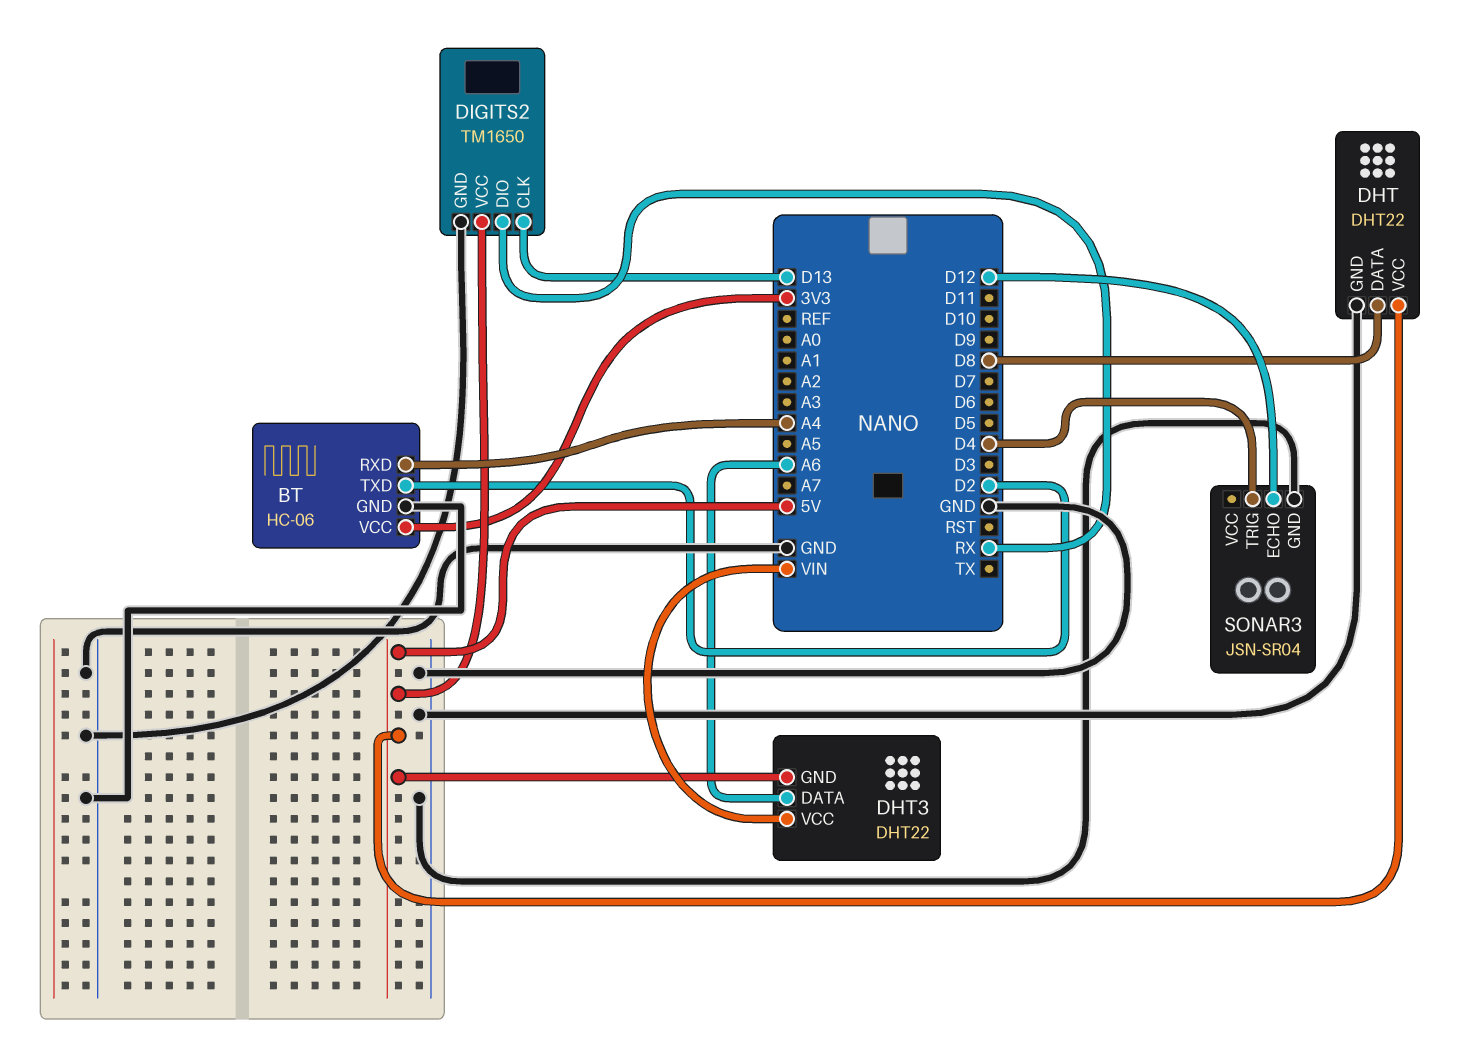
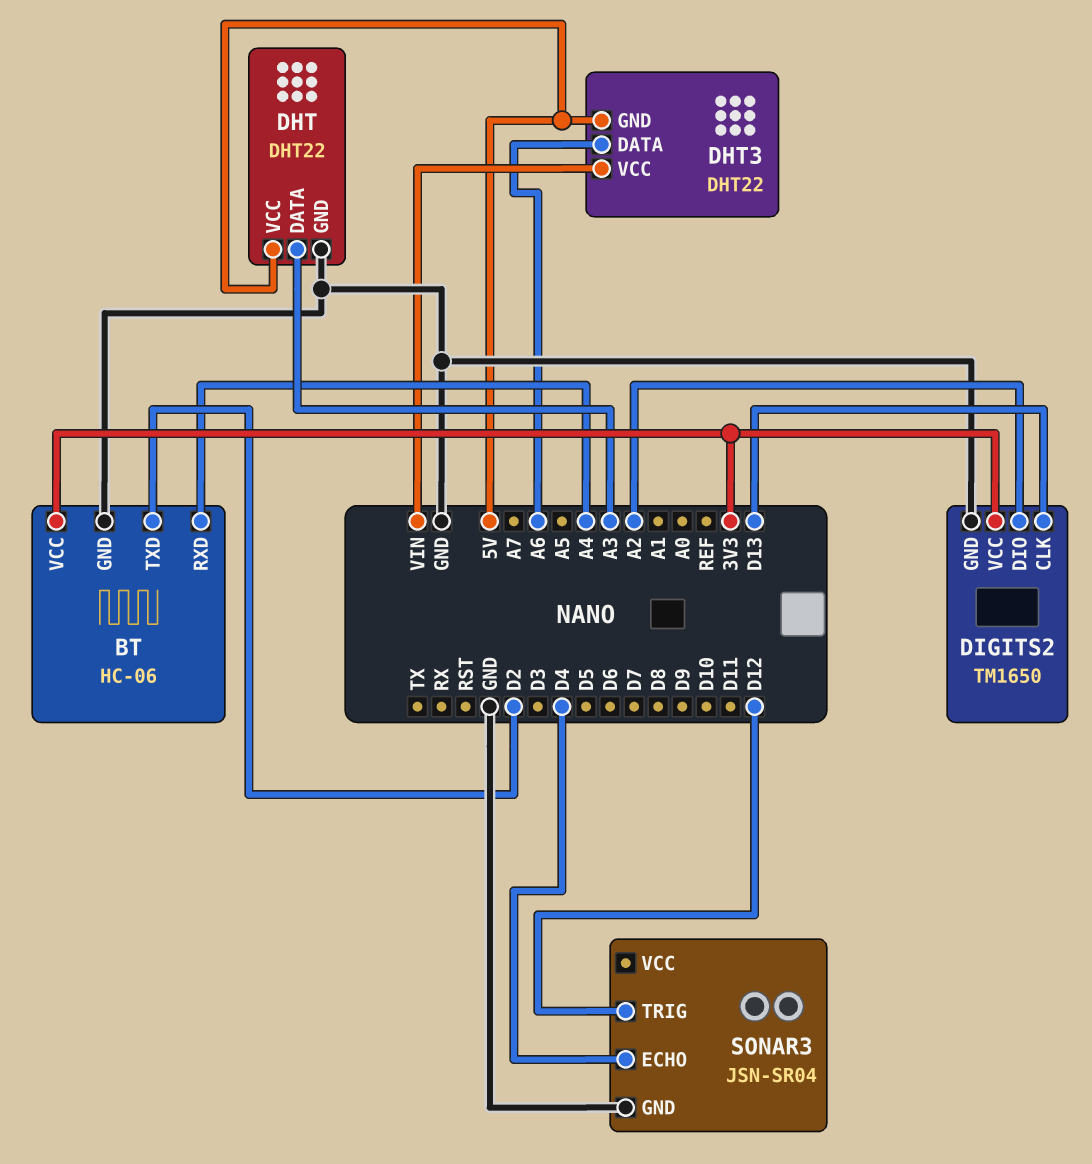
DHT pin DATA: D8 -> A3
DIGITS2 pin DIO: RX -> A2
DIGITS2 pin VCC: 5V -> 3V3
SONAR3 pin ECHO: D12 -> D4
SONAR3 pin TRIG: D4 -> D12

